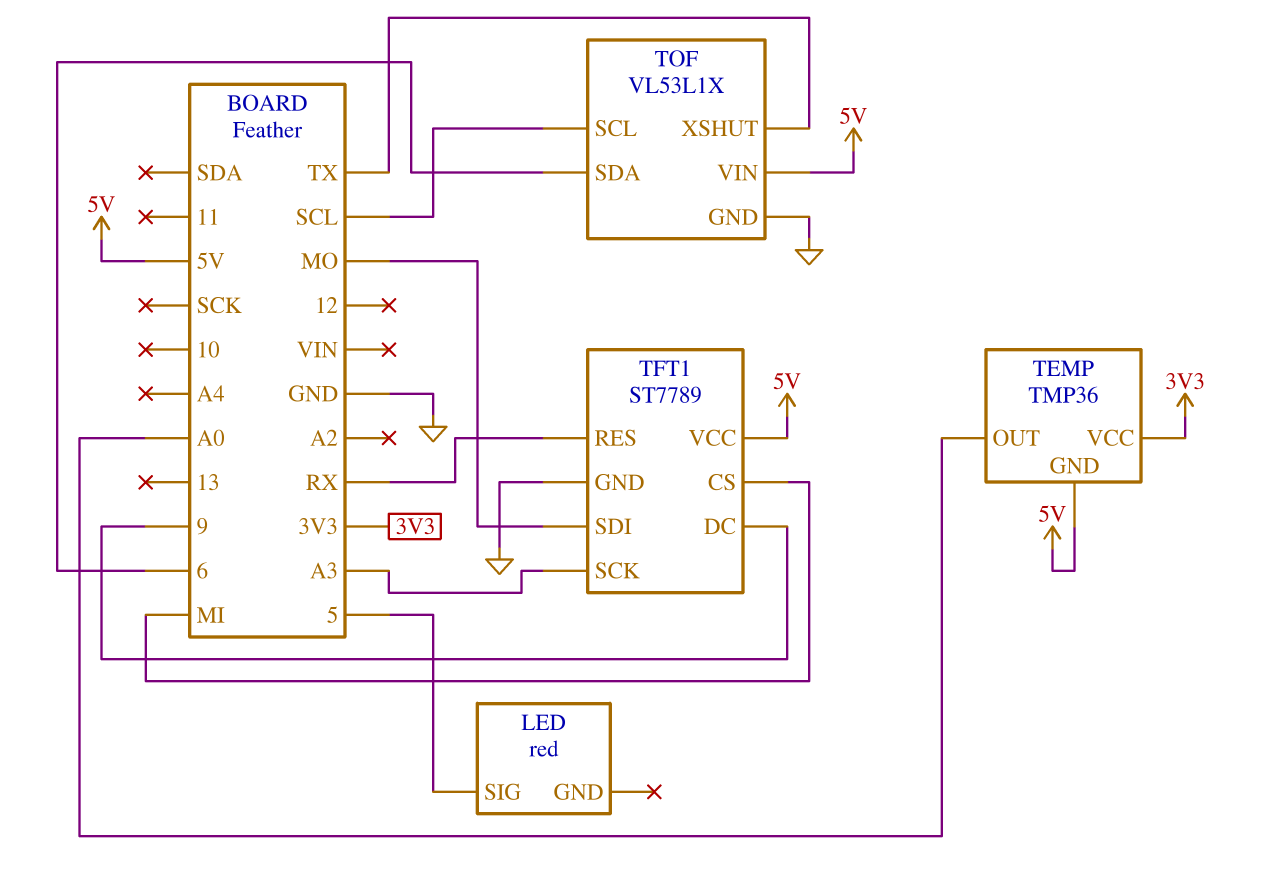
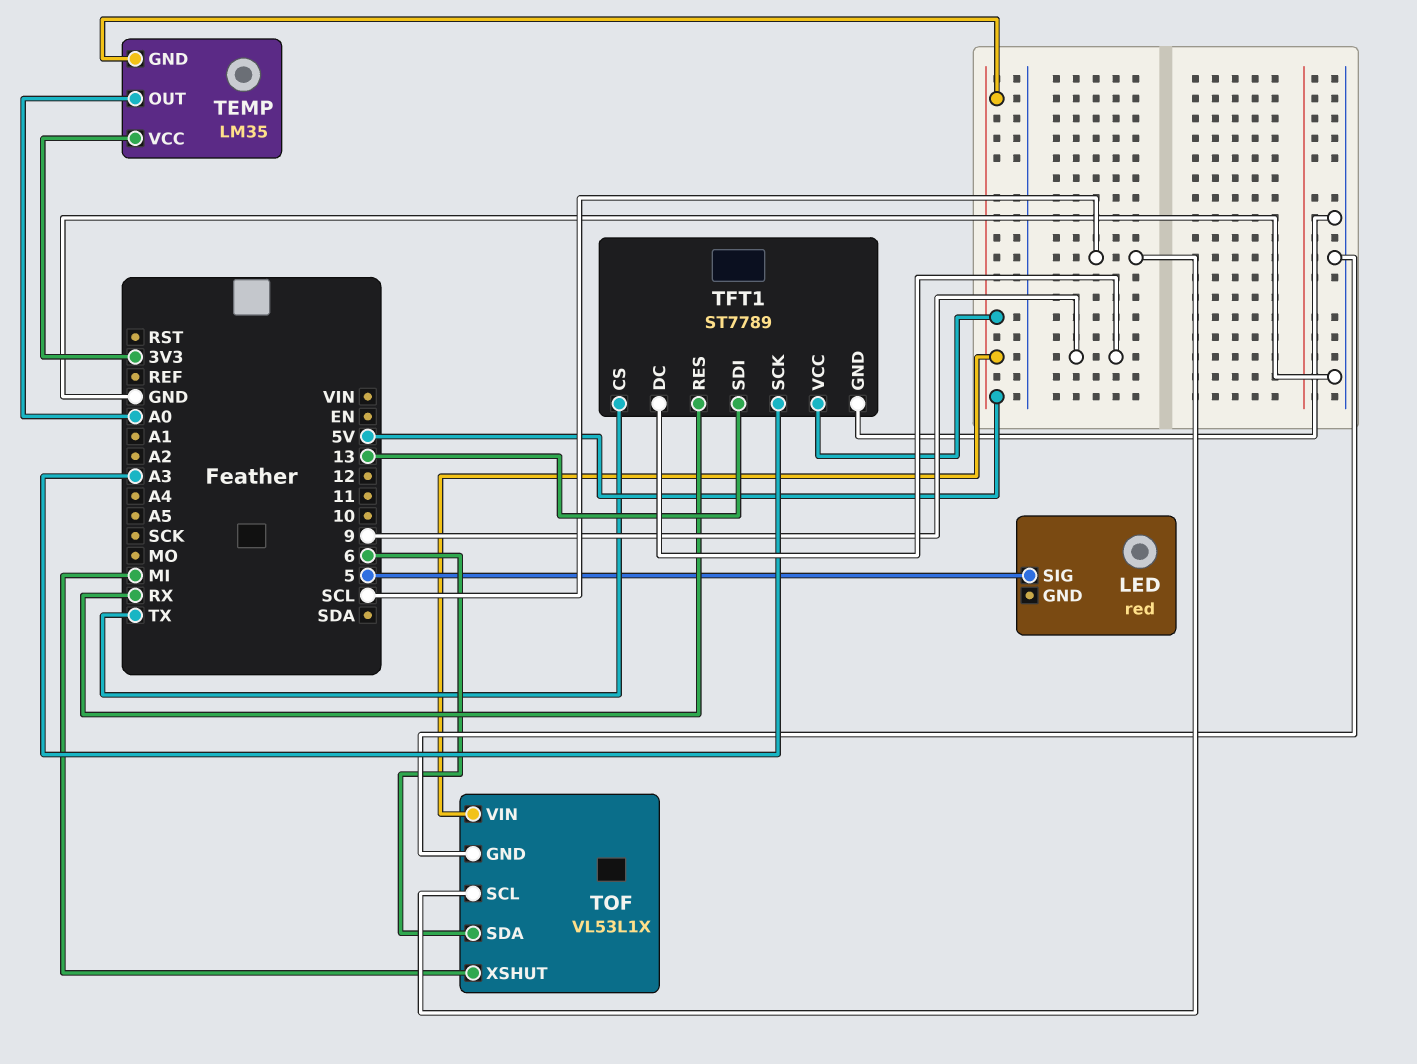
TEMP: TMP36 -> LM35
TFT1 pin CS: MI -> TX
TFT1 pin SDI: MO -> 13
TOF pin XSHUT: TX -> MI

